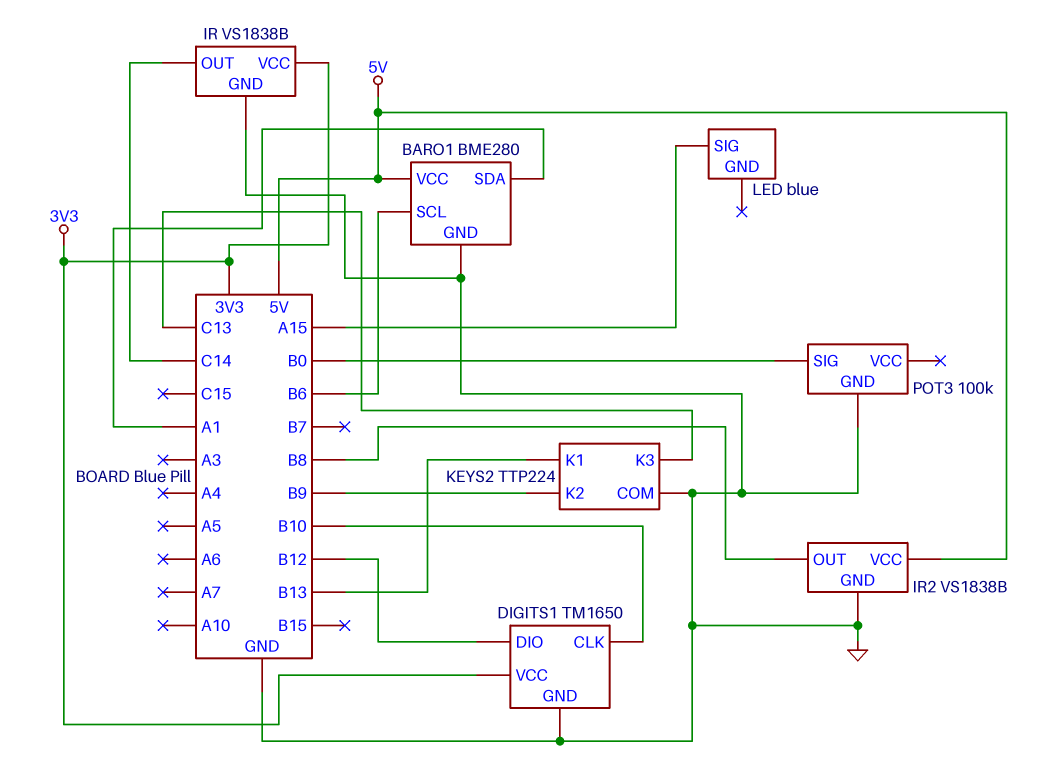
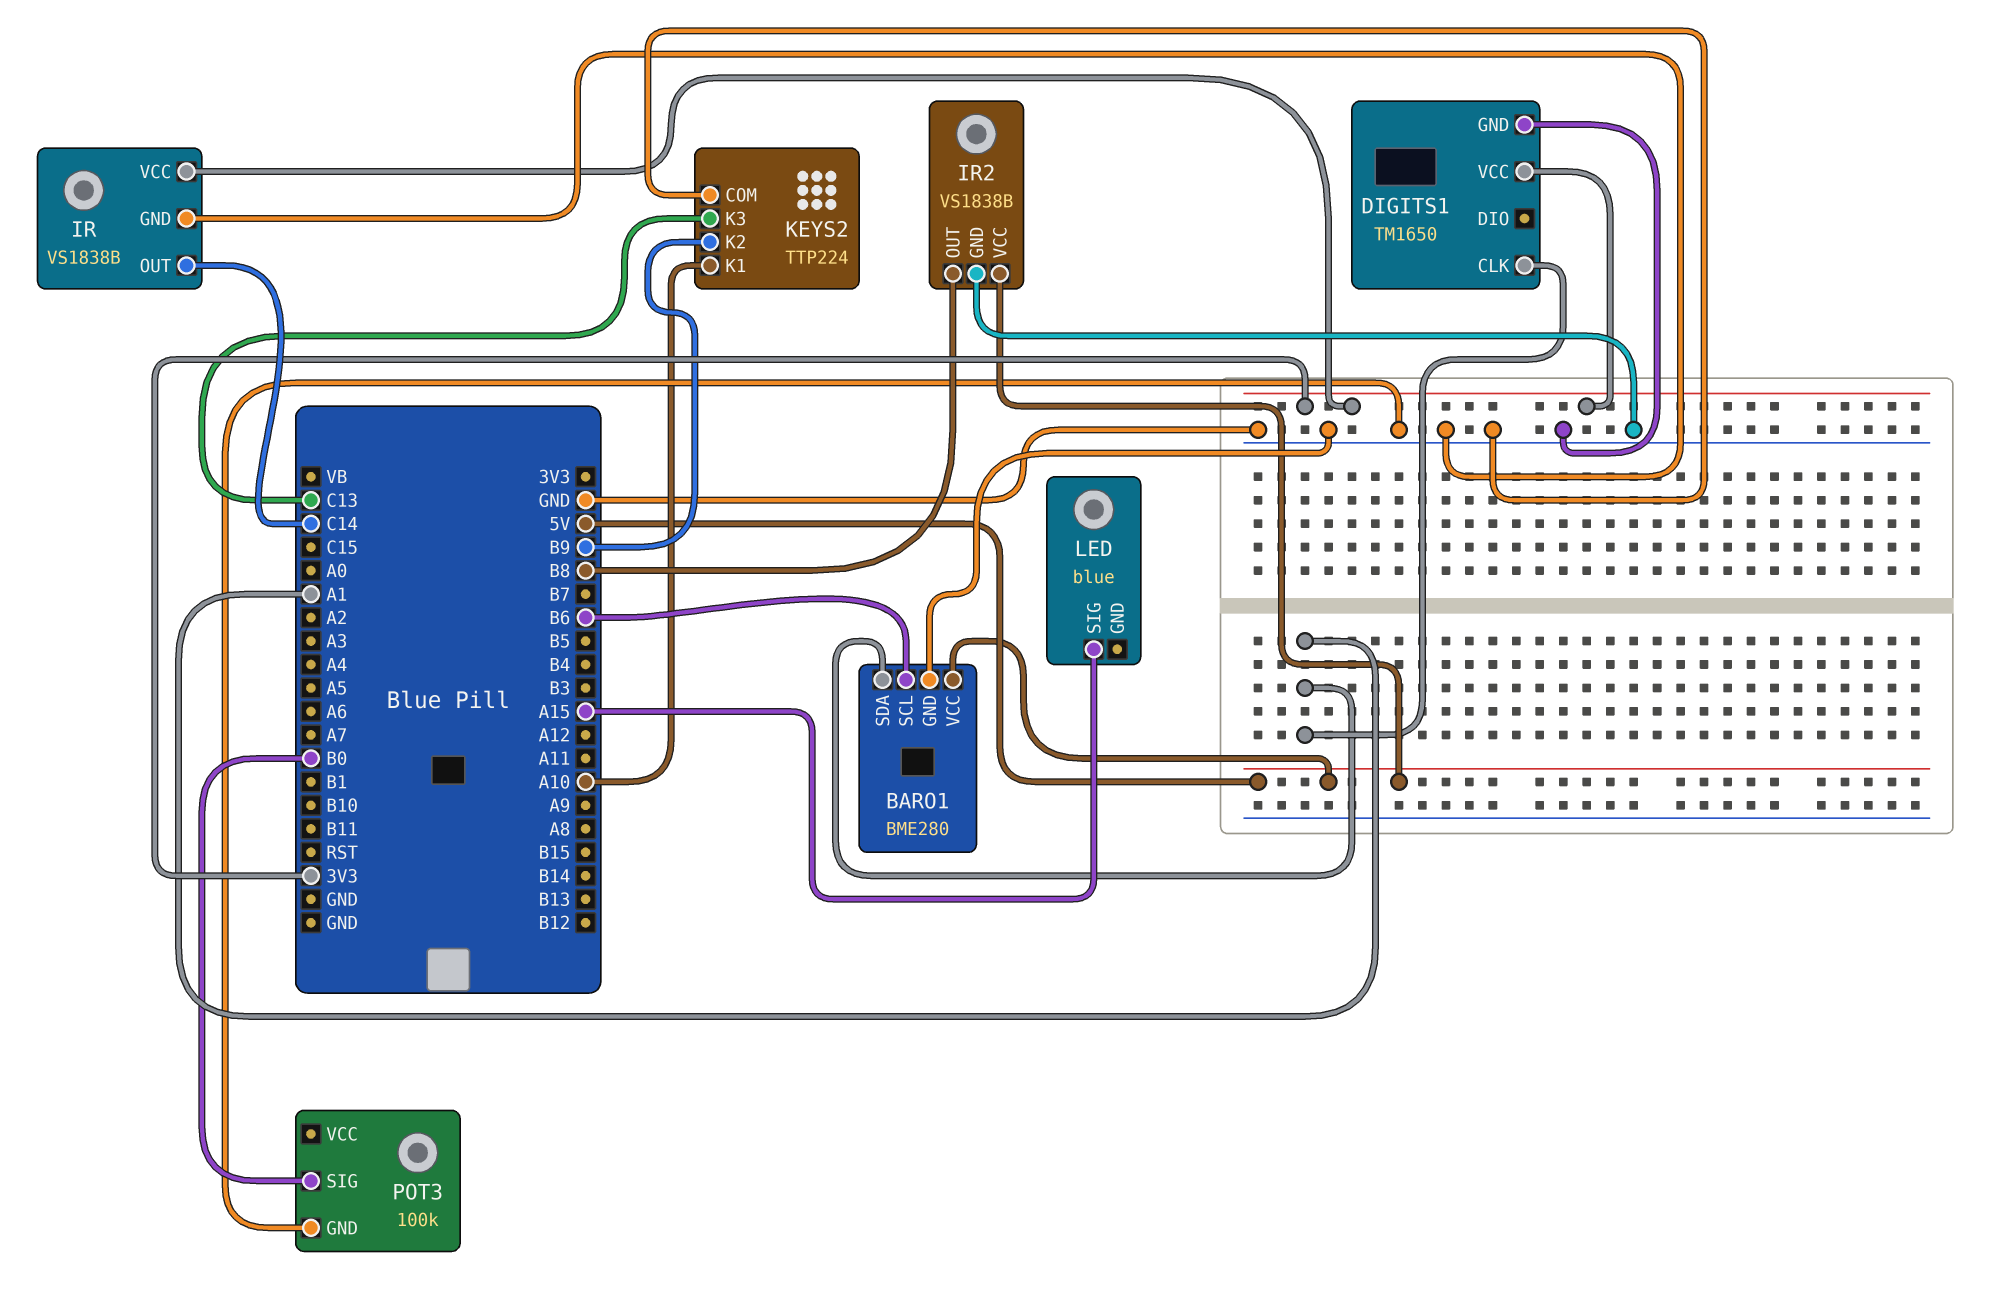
DIGITS1 pin CLK: B10 -> A1
DIGITS1 pin DIO: B12 -> none
KEYS2 pin K1: B13 -> A10

